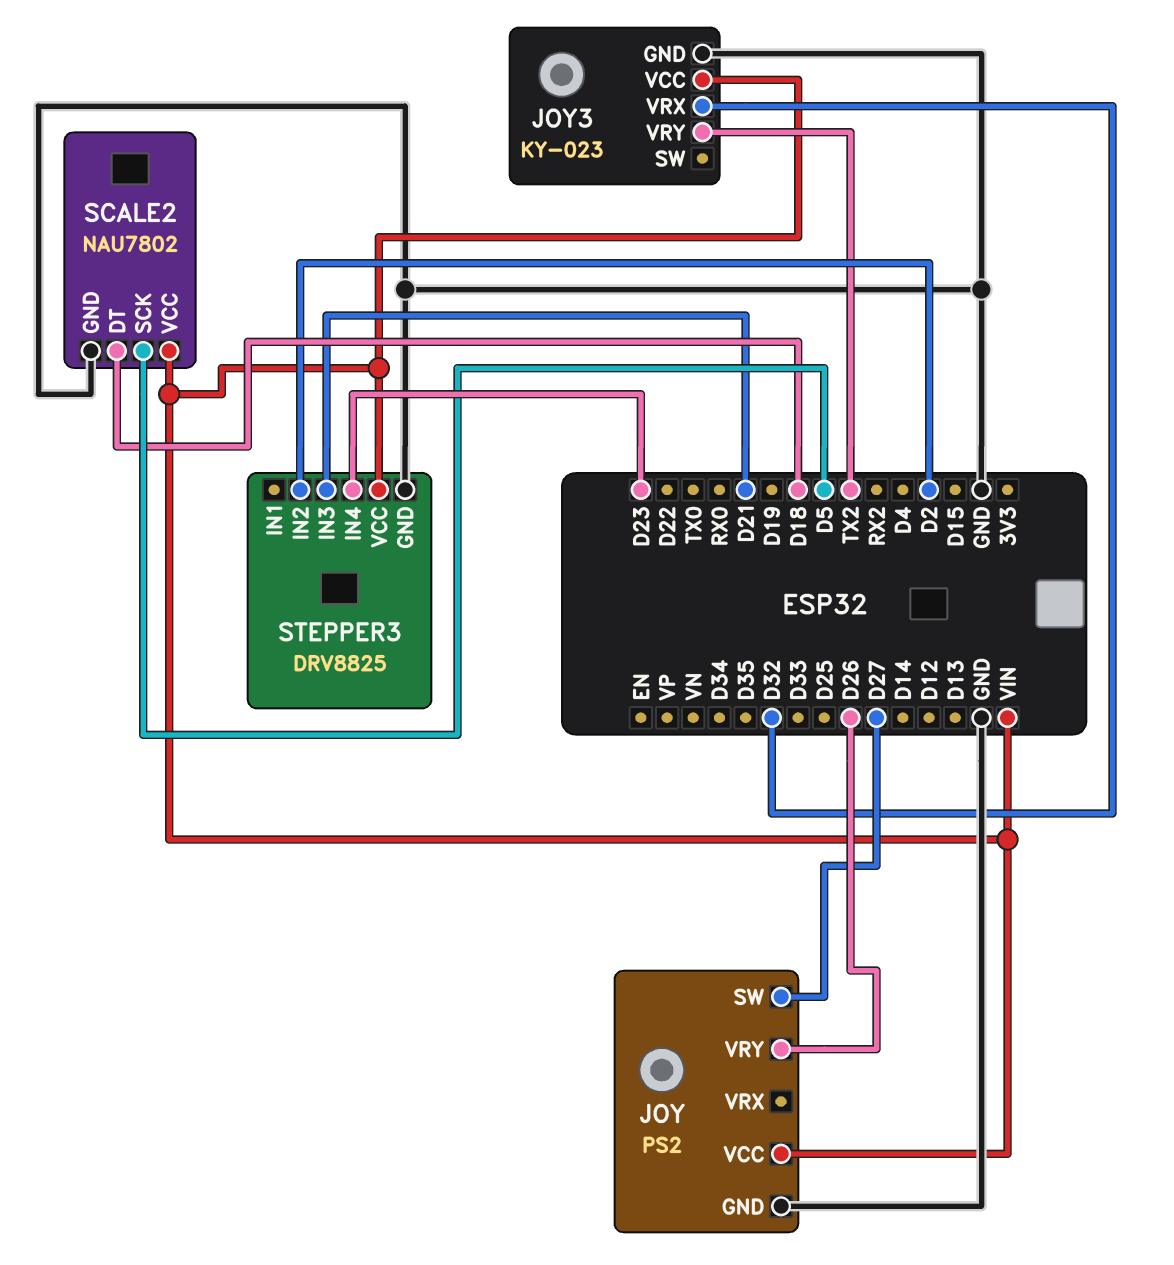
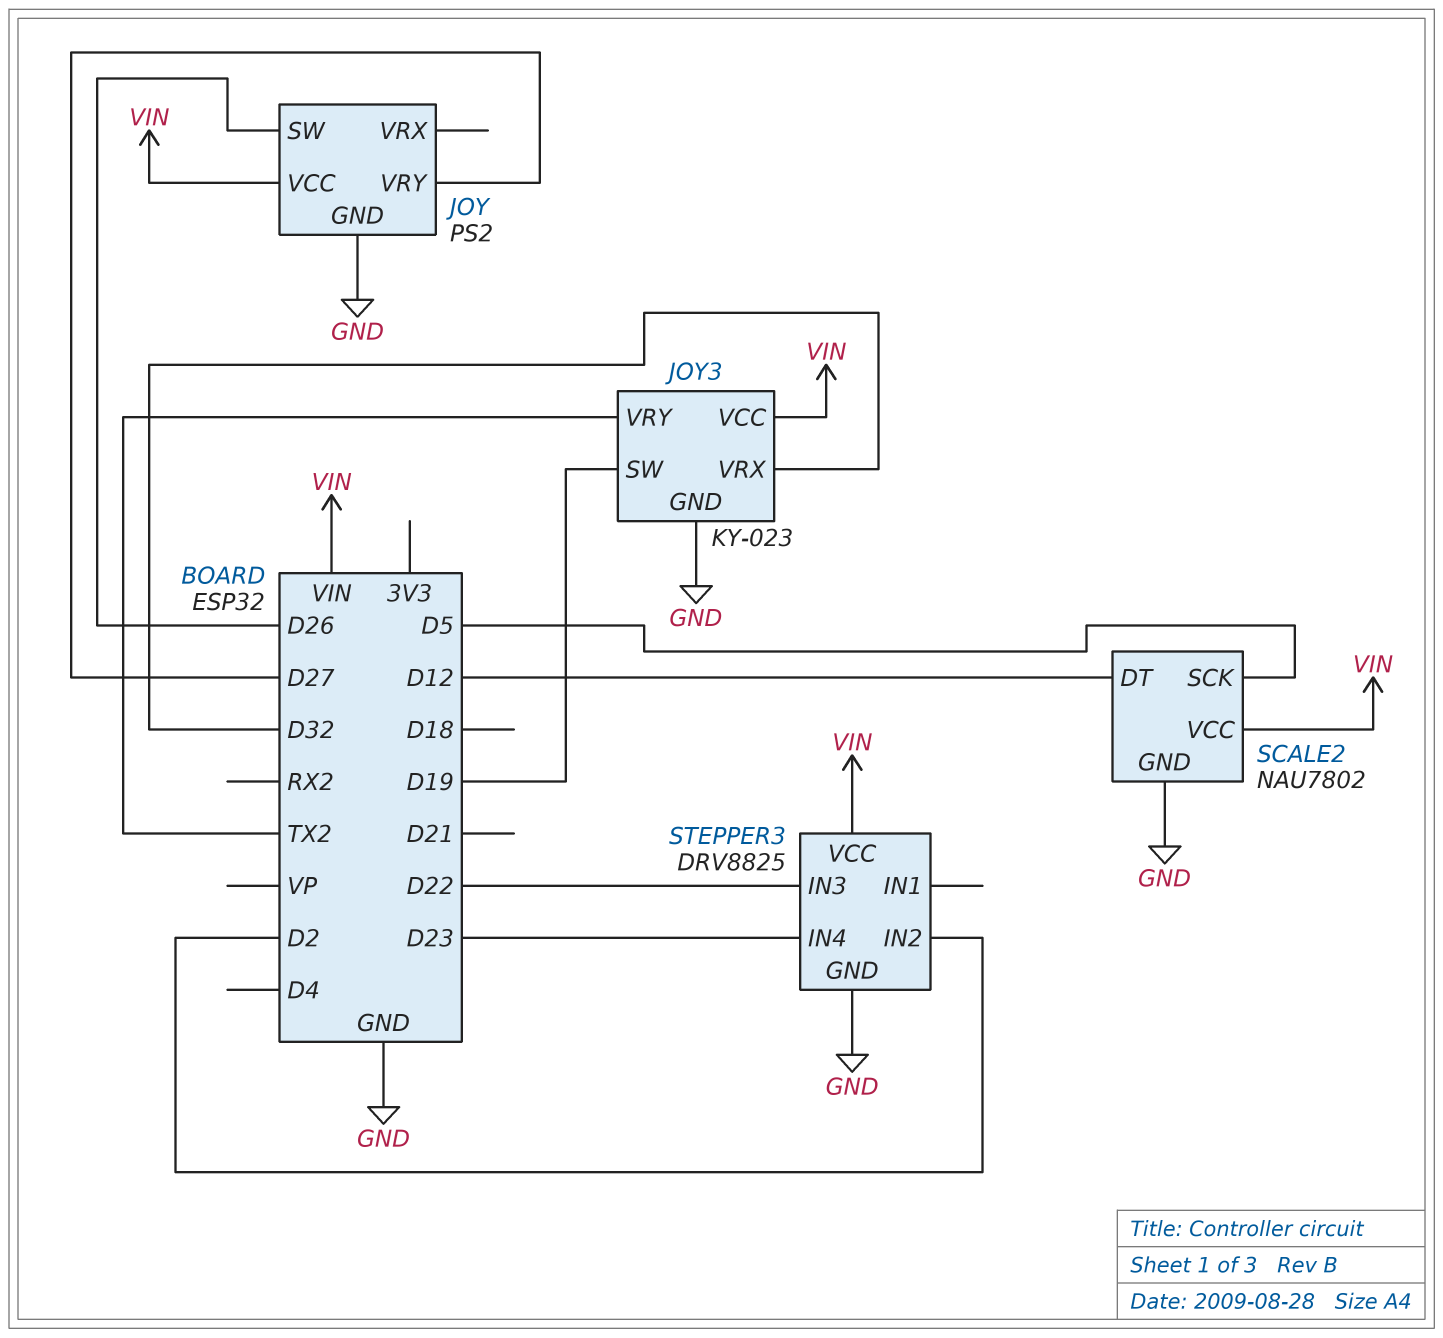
JOY pin SW: D27 -> D26
JOY pin VRY: D26 -> D27
JOY3 pin SW: none -> D19
SCALE2 pin DT: D18 -> D12
STEPPER3 pin IN3: D21 -> D22

